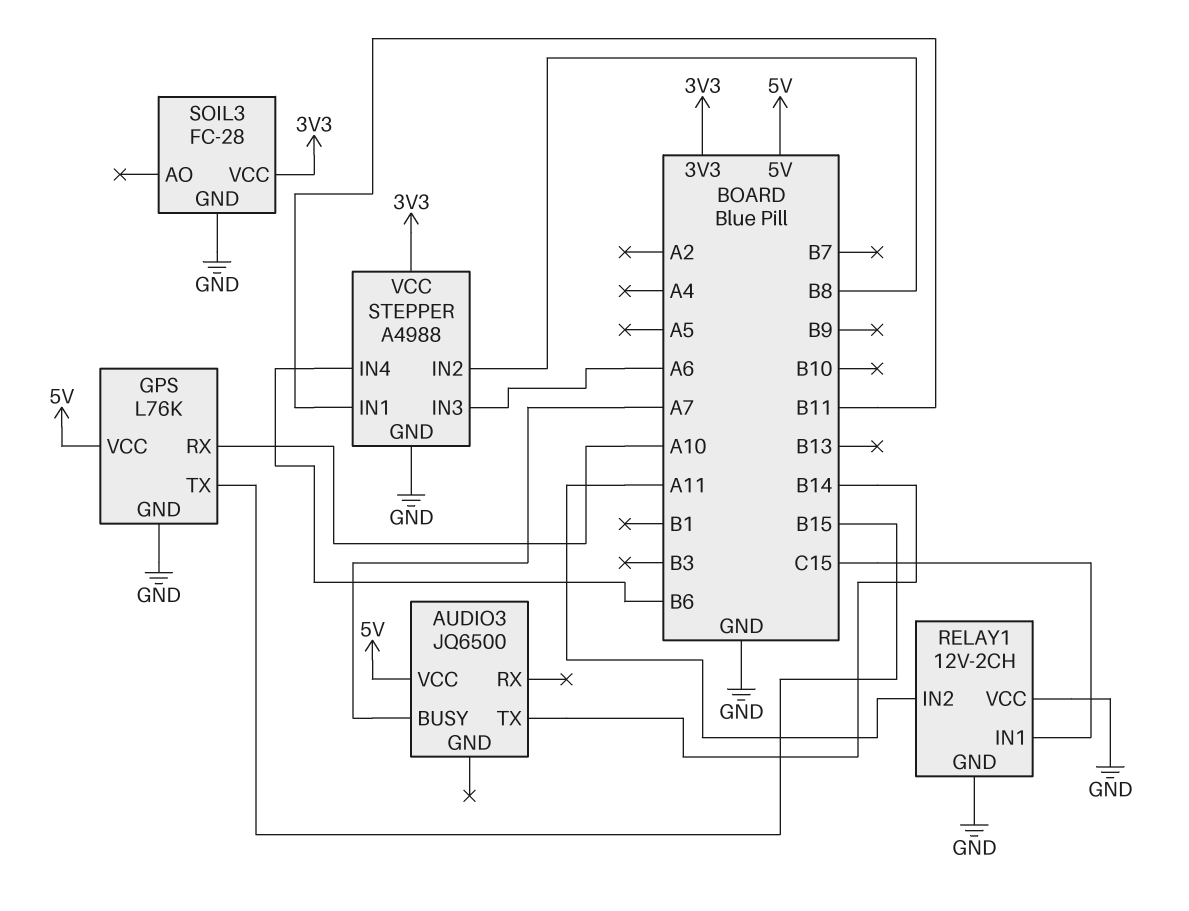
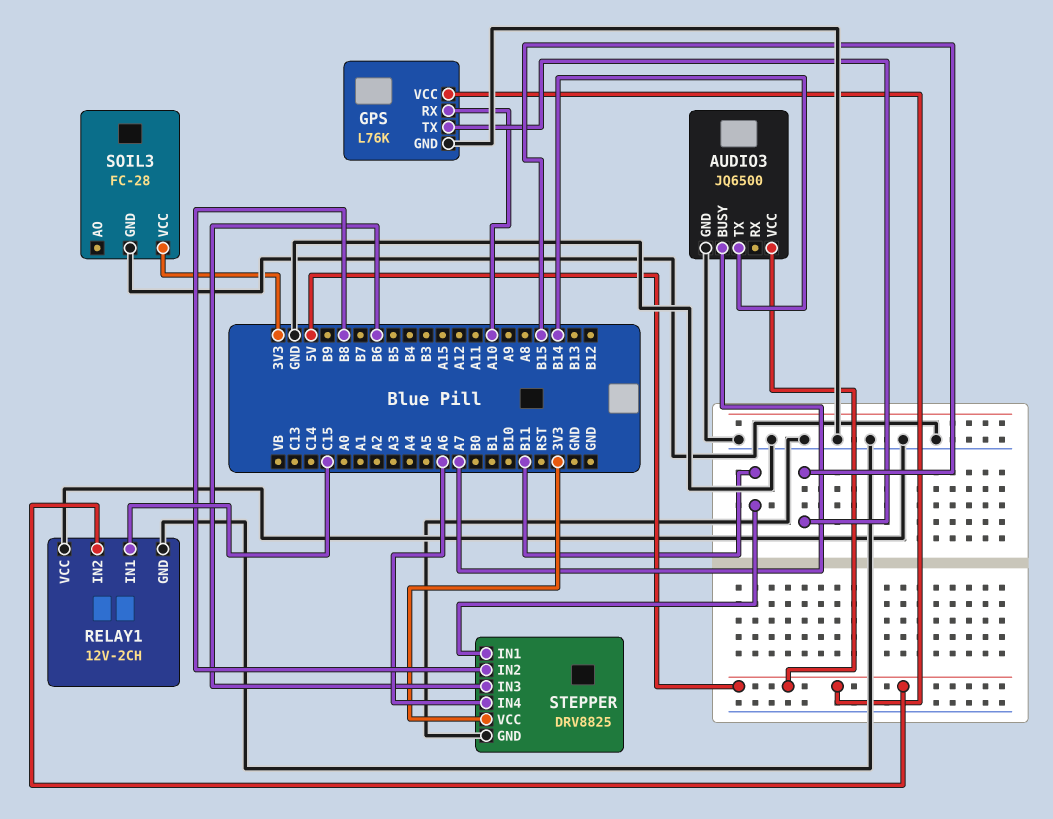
AUDIO3 pin GND: none -> GND
RELAY1 pin IN2: A11 -> 5V
STEPPER: A4988 -> DRV8825
STEPPER pin IN3: A6 -> B6
STEPPER pin IN4: B6 -> A6

